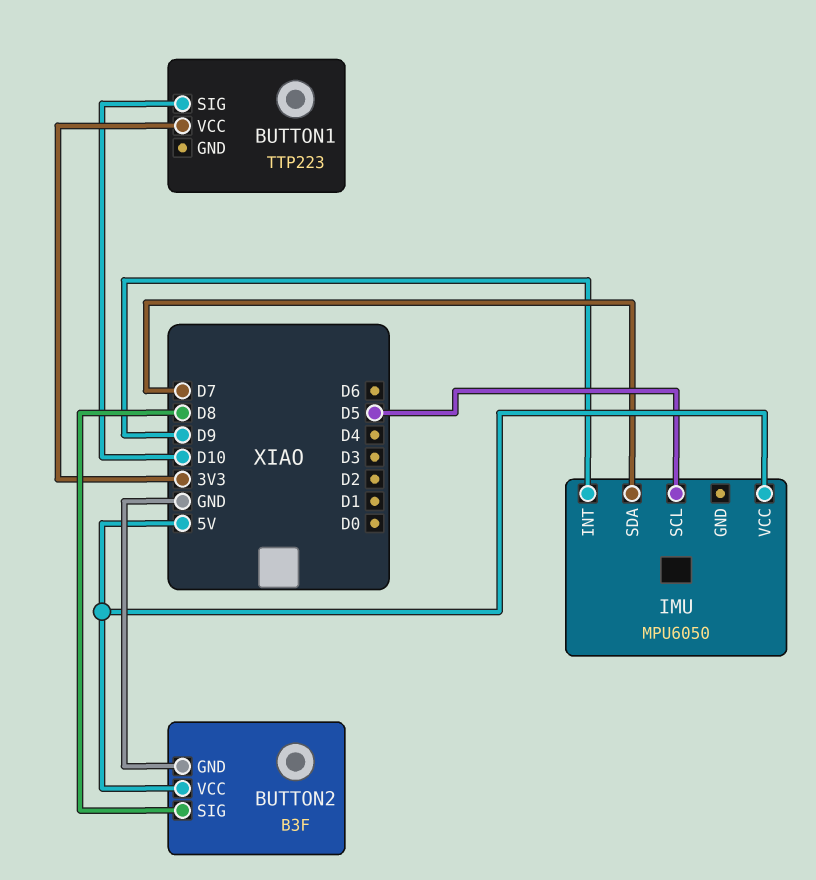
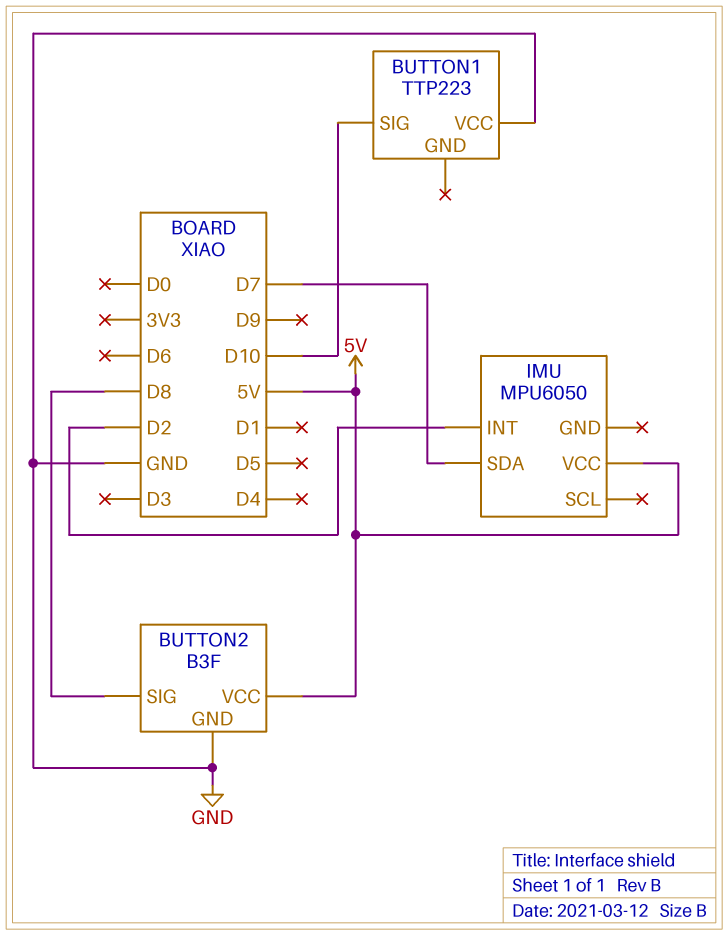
BUTTON1 pin VCC: 3V3 -> GND
IMU pin INT: D9 -> D2
IMU pin SCL: D5 -> none

